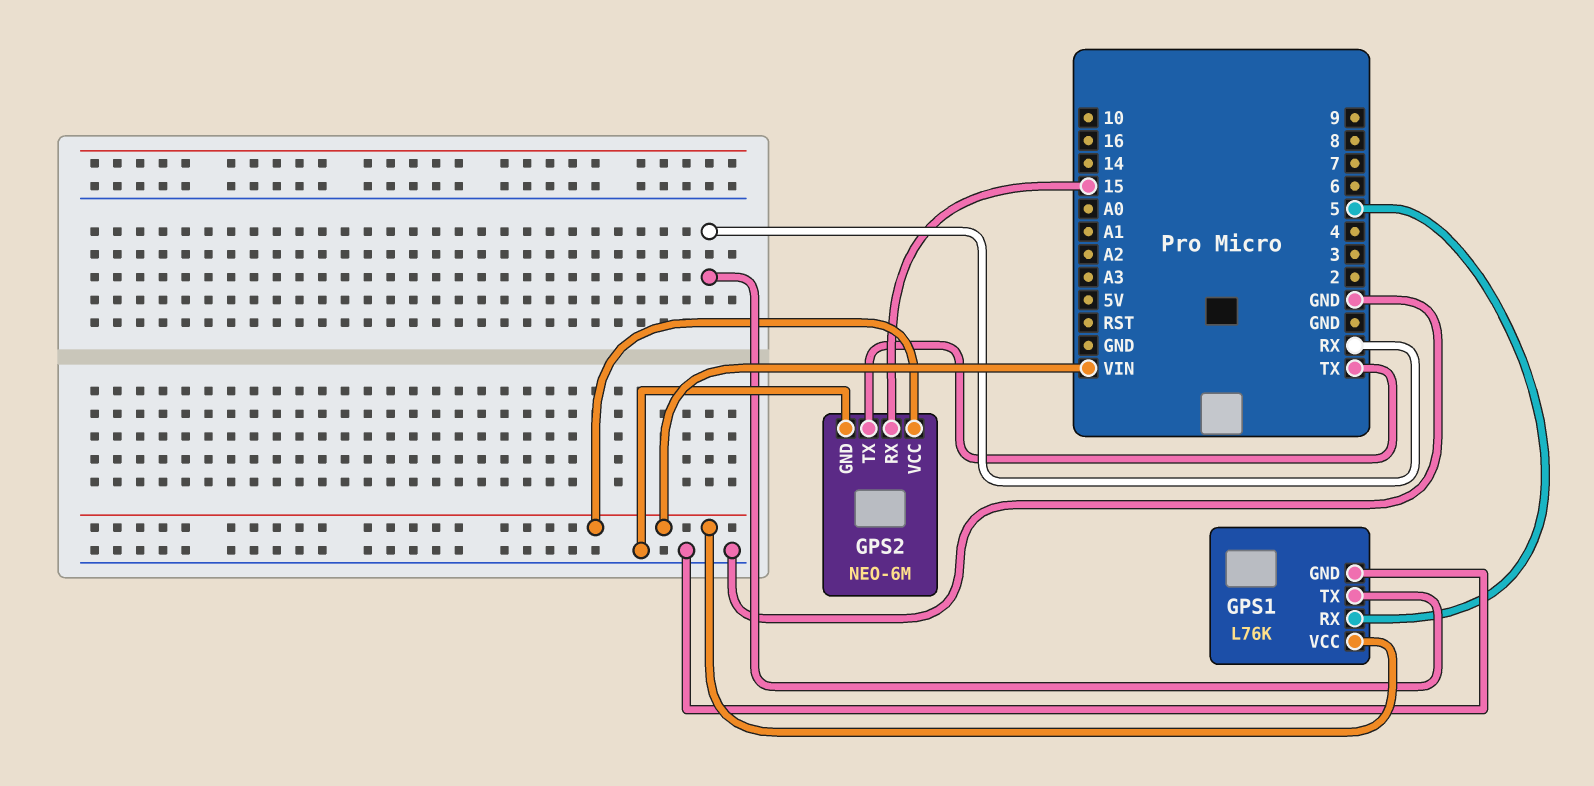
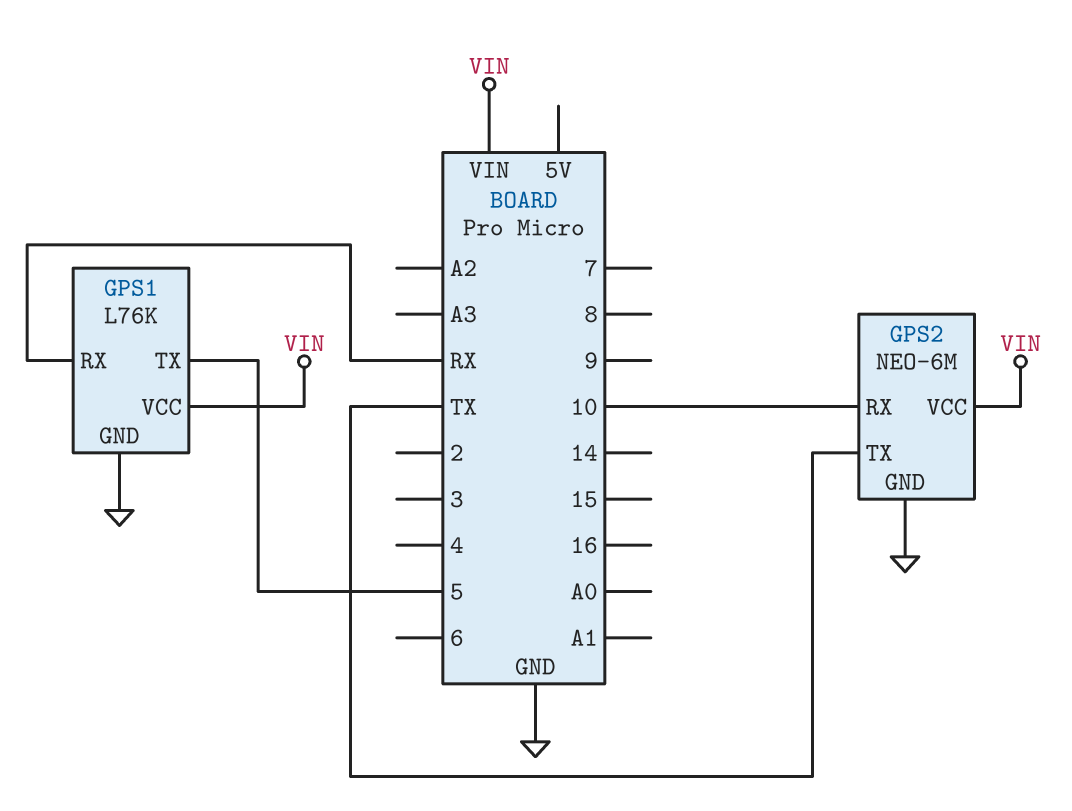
GPS1 pin RX: 5 -> RX
GPS1 pin TX: RX -> 5
GPS2 pin RX: 15 -> 10

